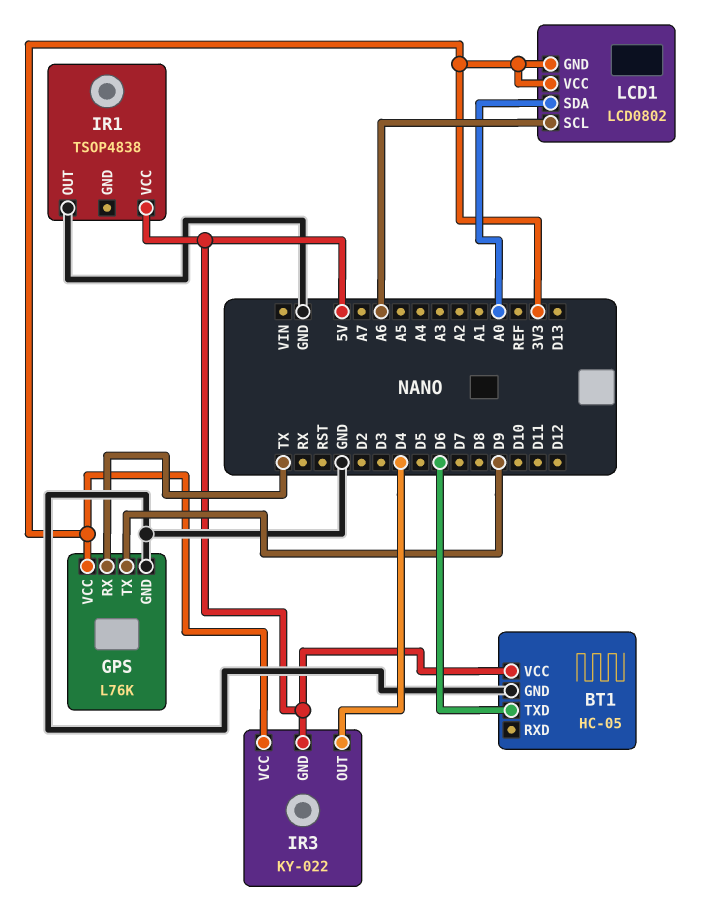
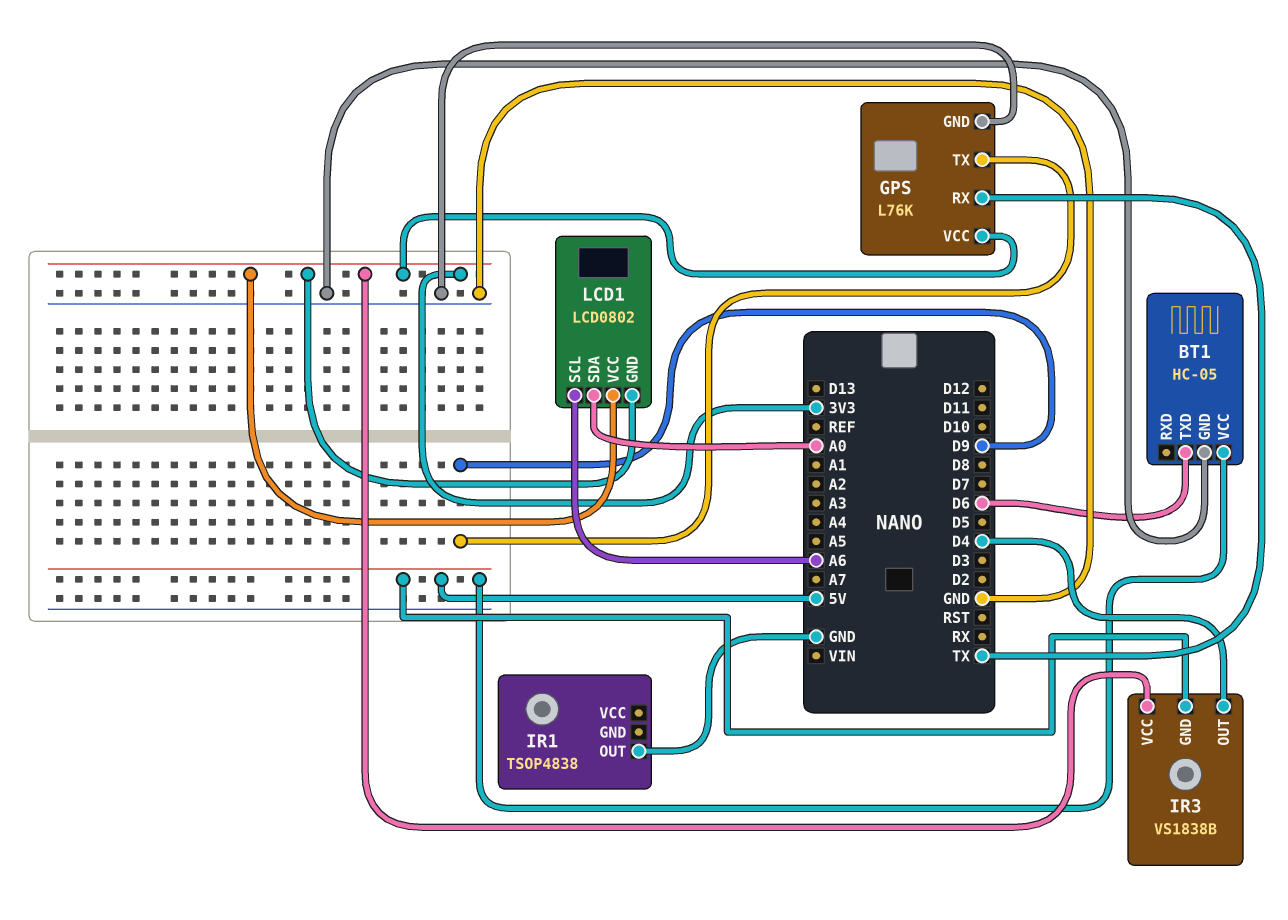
IR1 pin VCC: 5V -> none
IR3: KY-022 -> VS1838B

